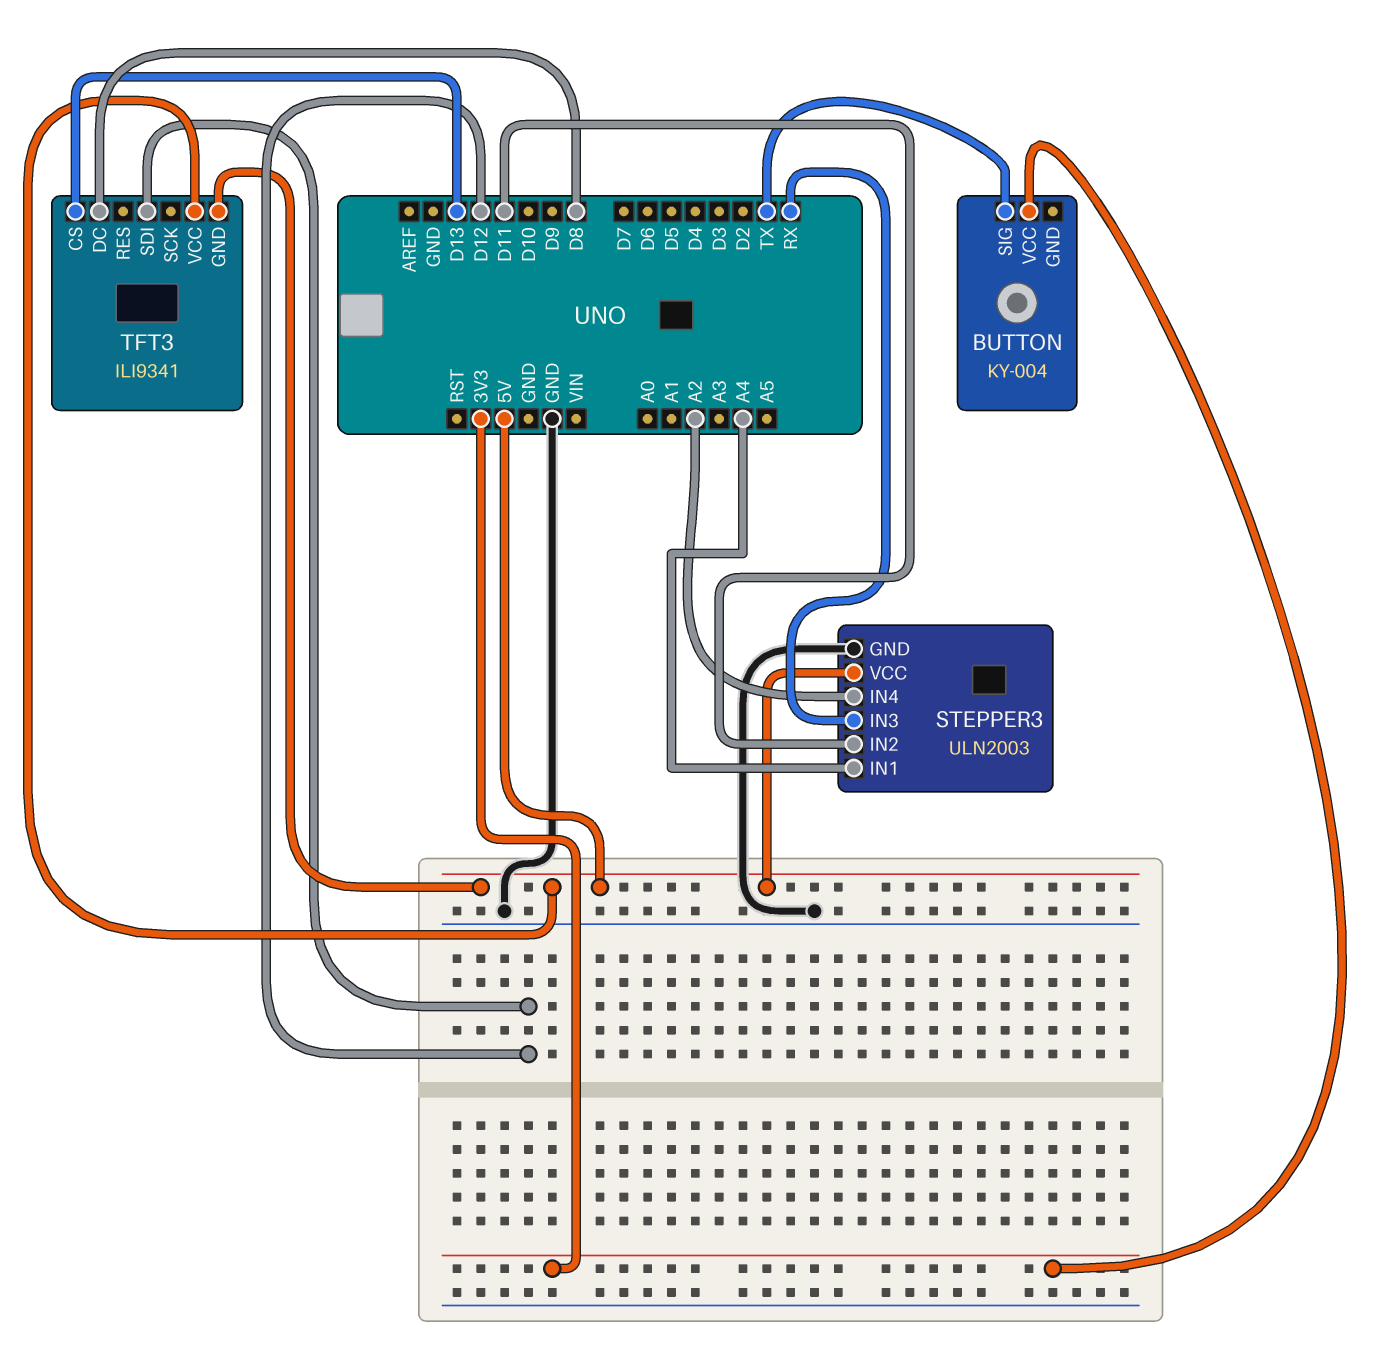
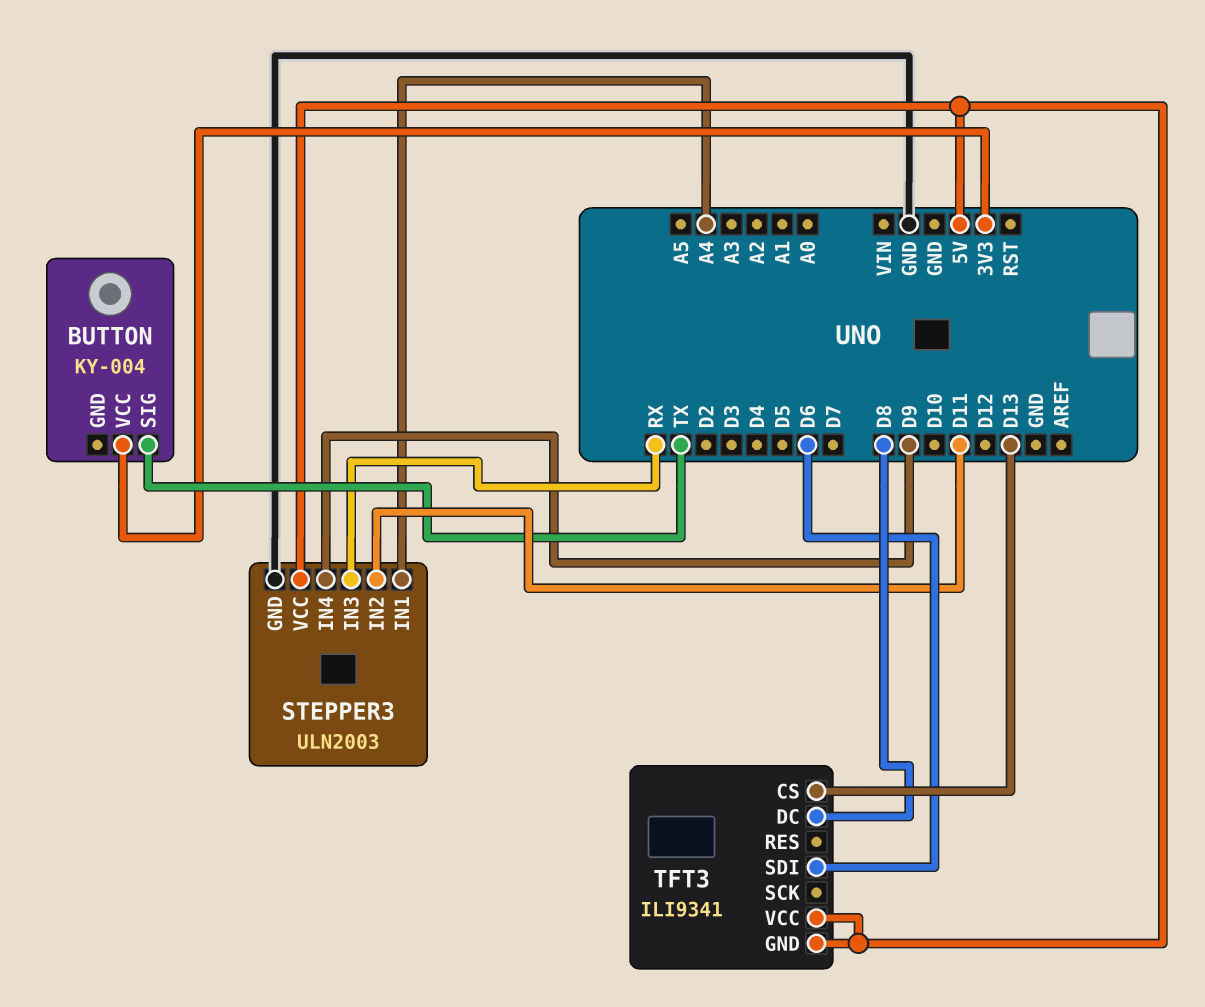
STEPPER3 pin IN4: A2 -> D9
TFT3 pin SDI: D12 -> D6

